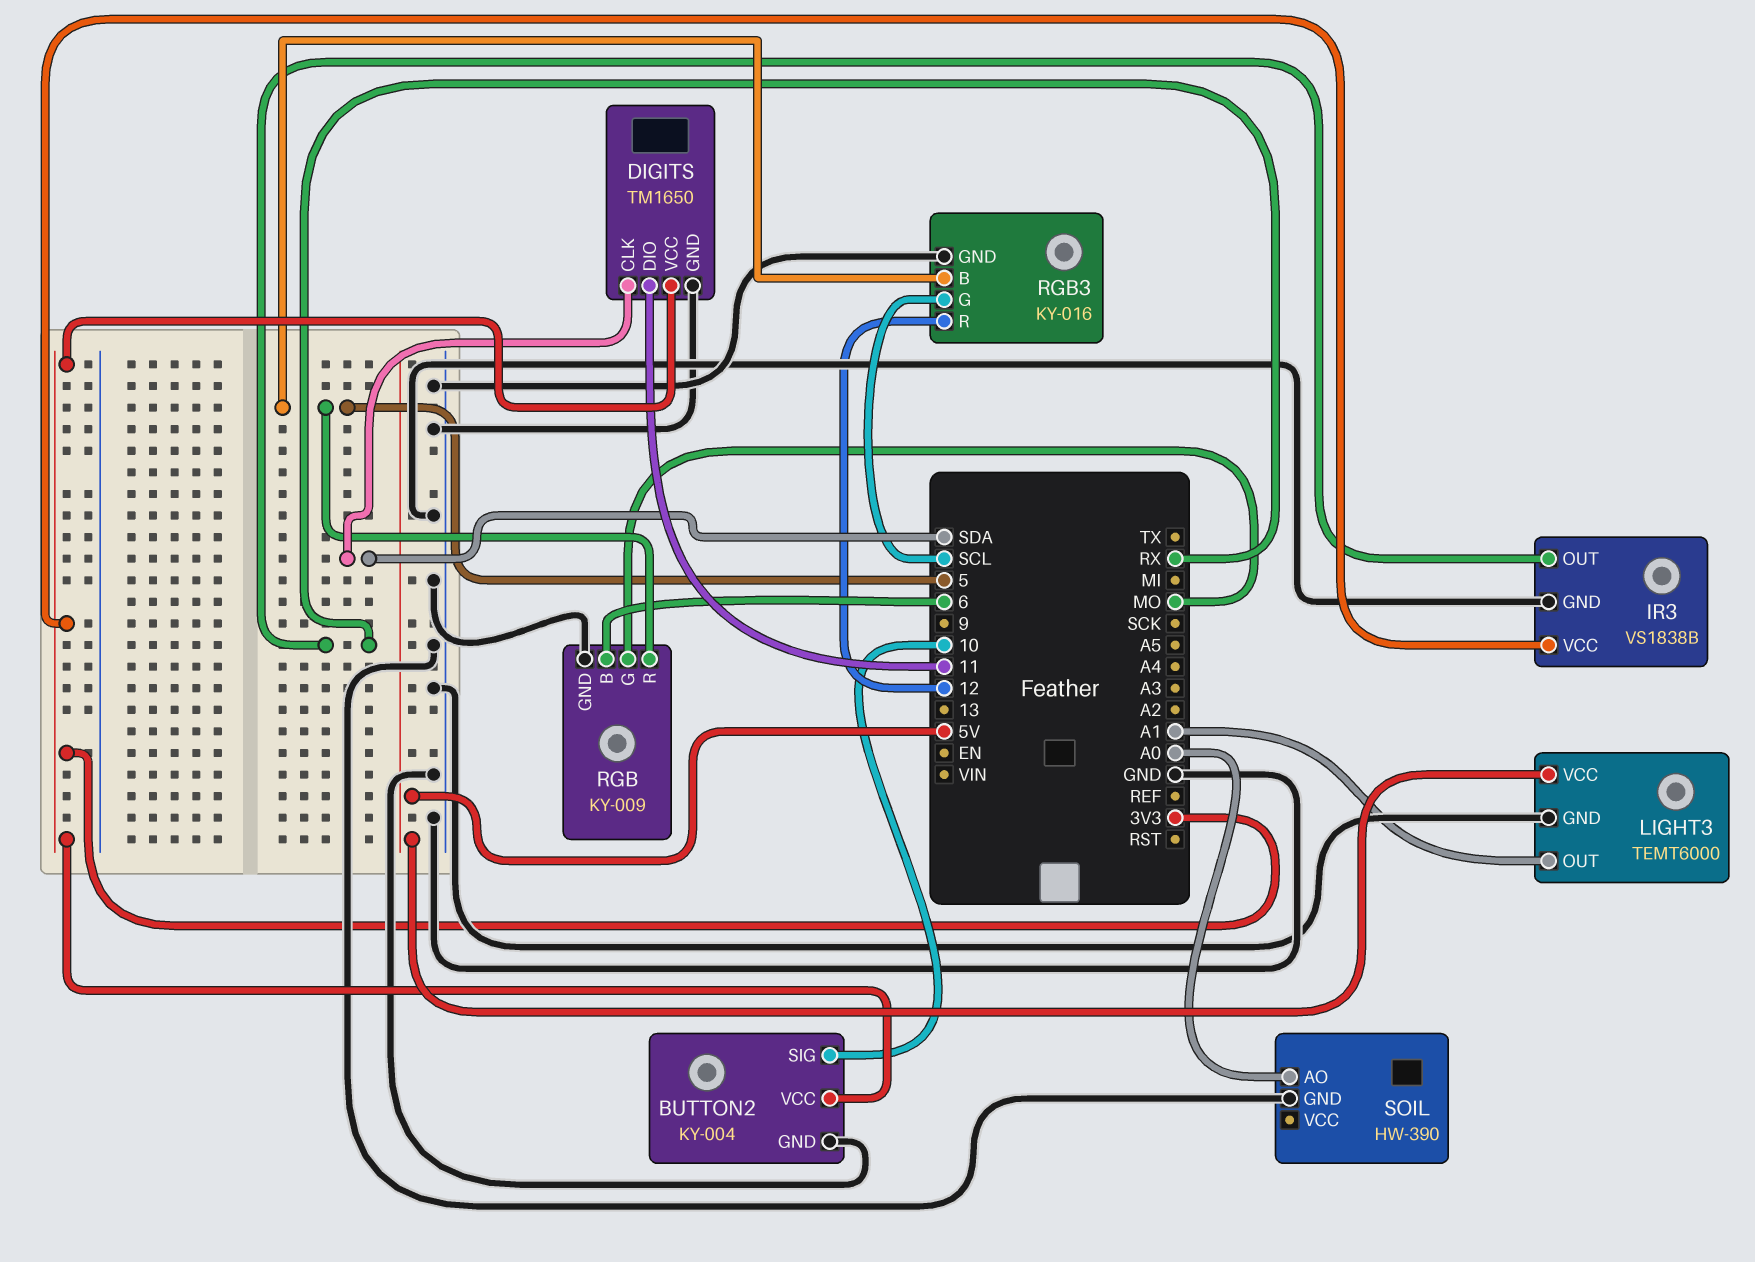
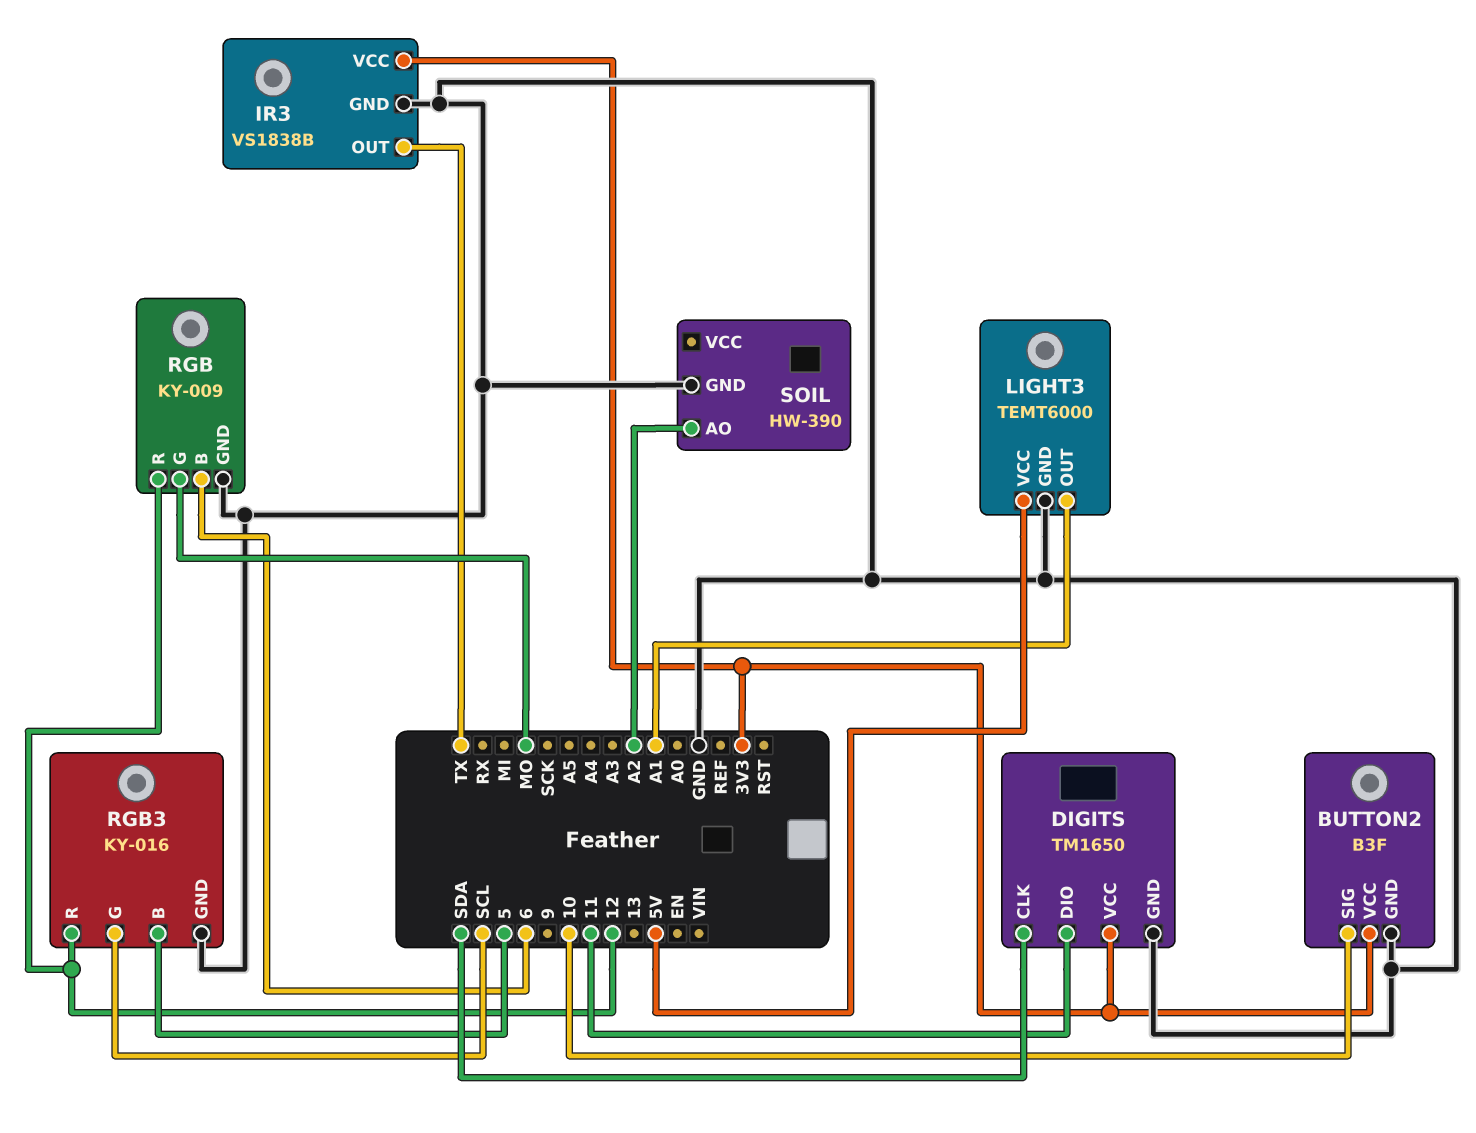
BUTTON2: KY-004 -> B3F
IR3 pin OUT: RX -> TX
RGB pin R: 5 -> 12
SOIL pin AO: A0 -> A2

